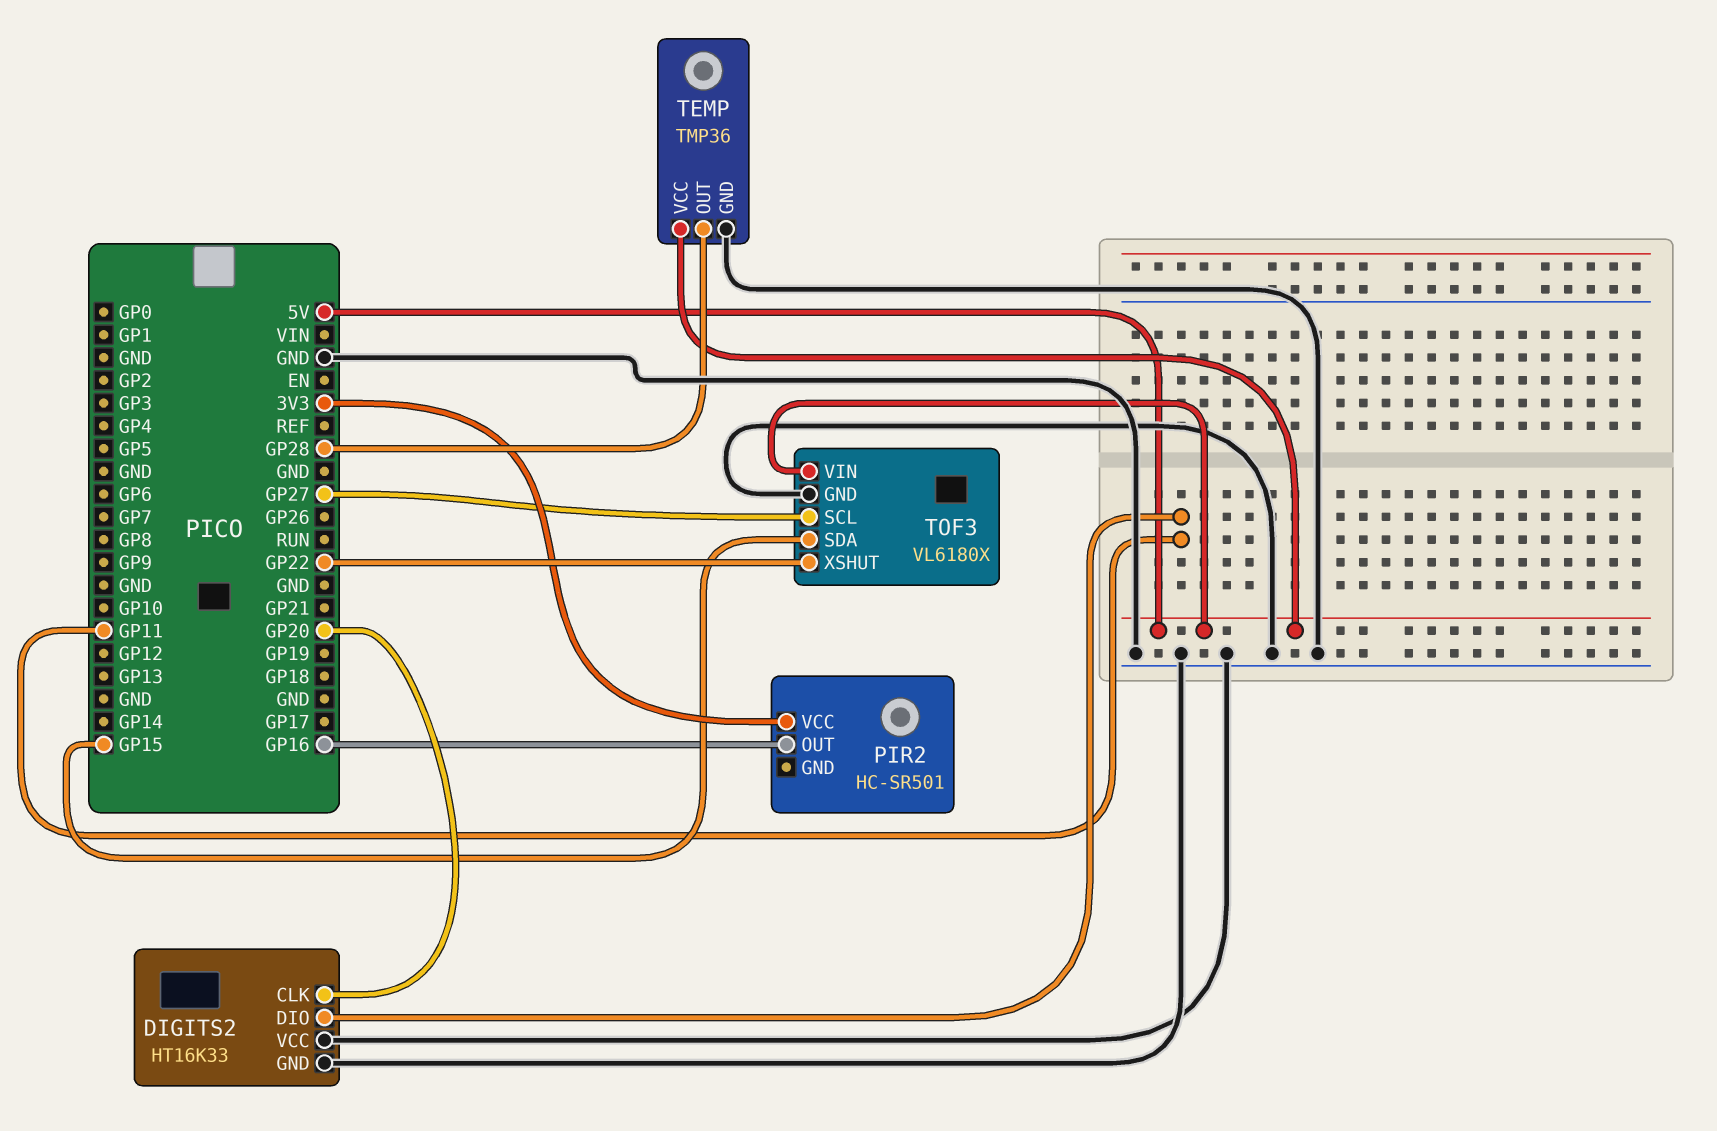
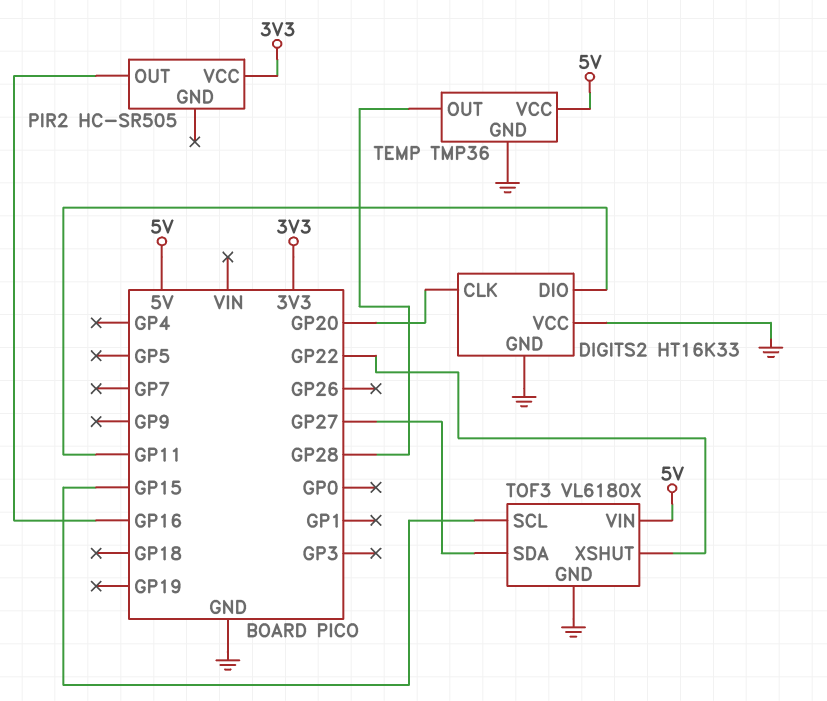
PIR2: HC-SR501 -> HC-SR505
TOF3 pin SCL: GP27 -> GP15
TOF3 pin SDA: GP15 -> GP27

